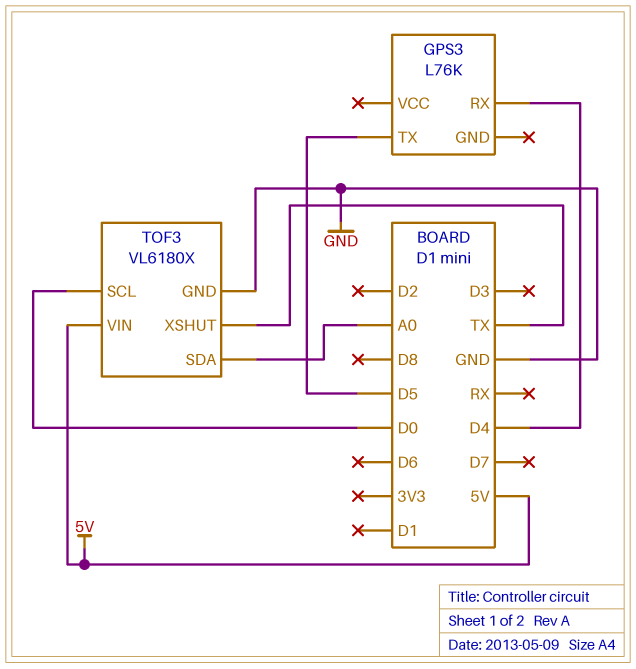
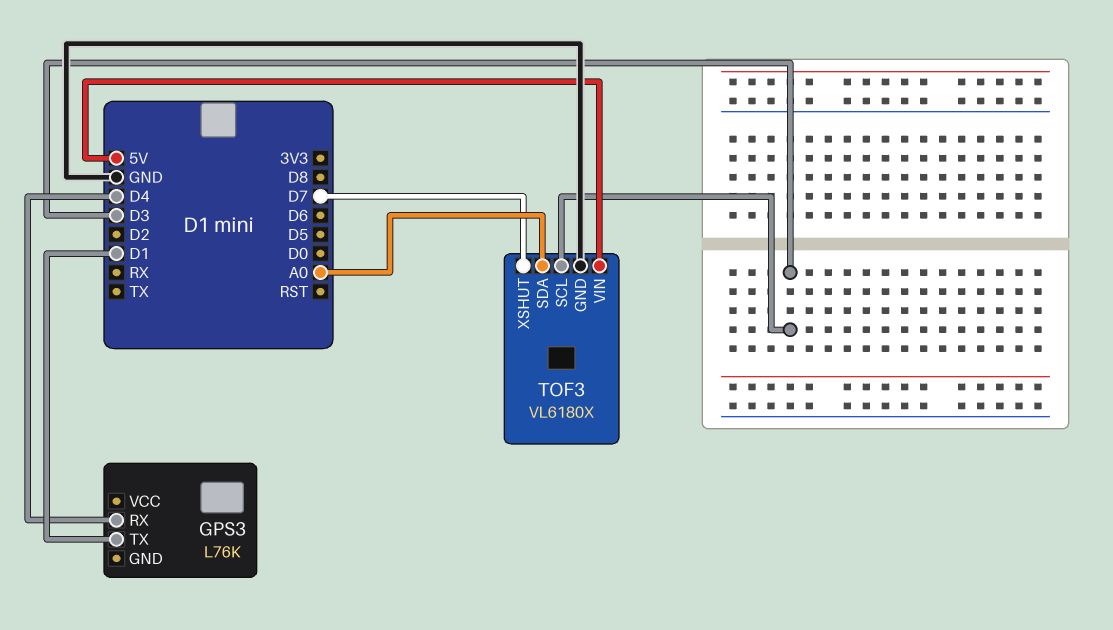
GPS3 pin TX: D5 -> D1
TOF3 pin SCL: D0 -> D3
TOF3 pin XSHUT: TX -> D7

